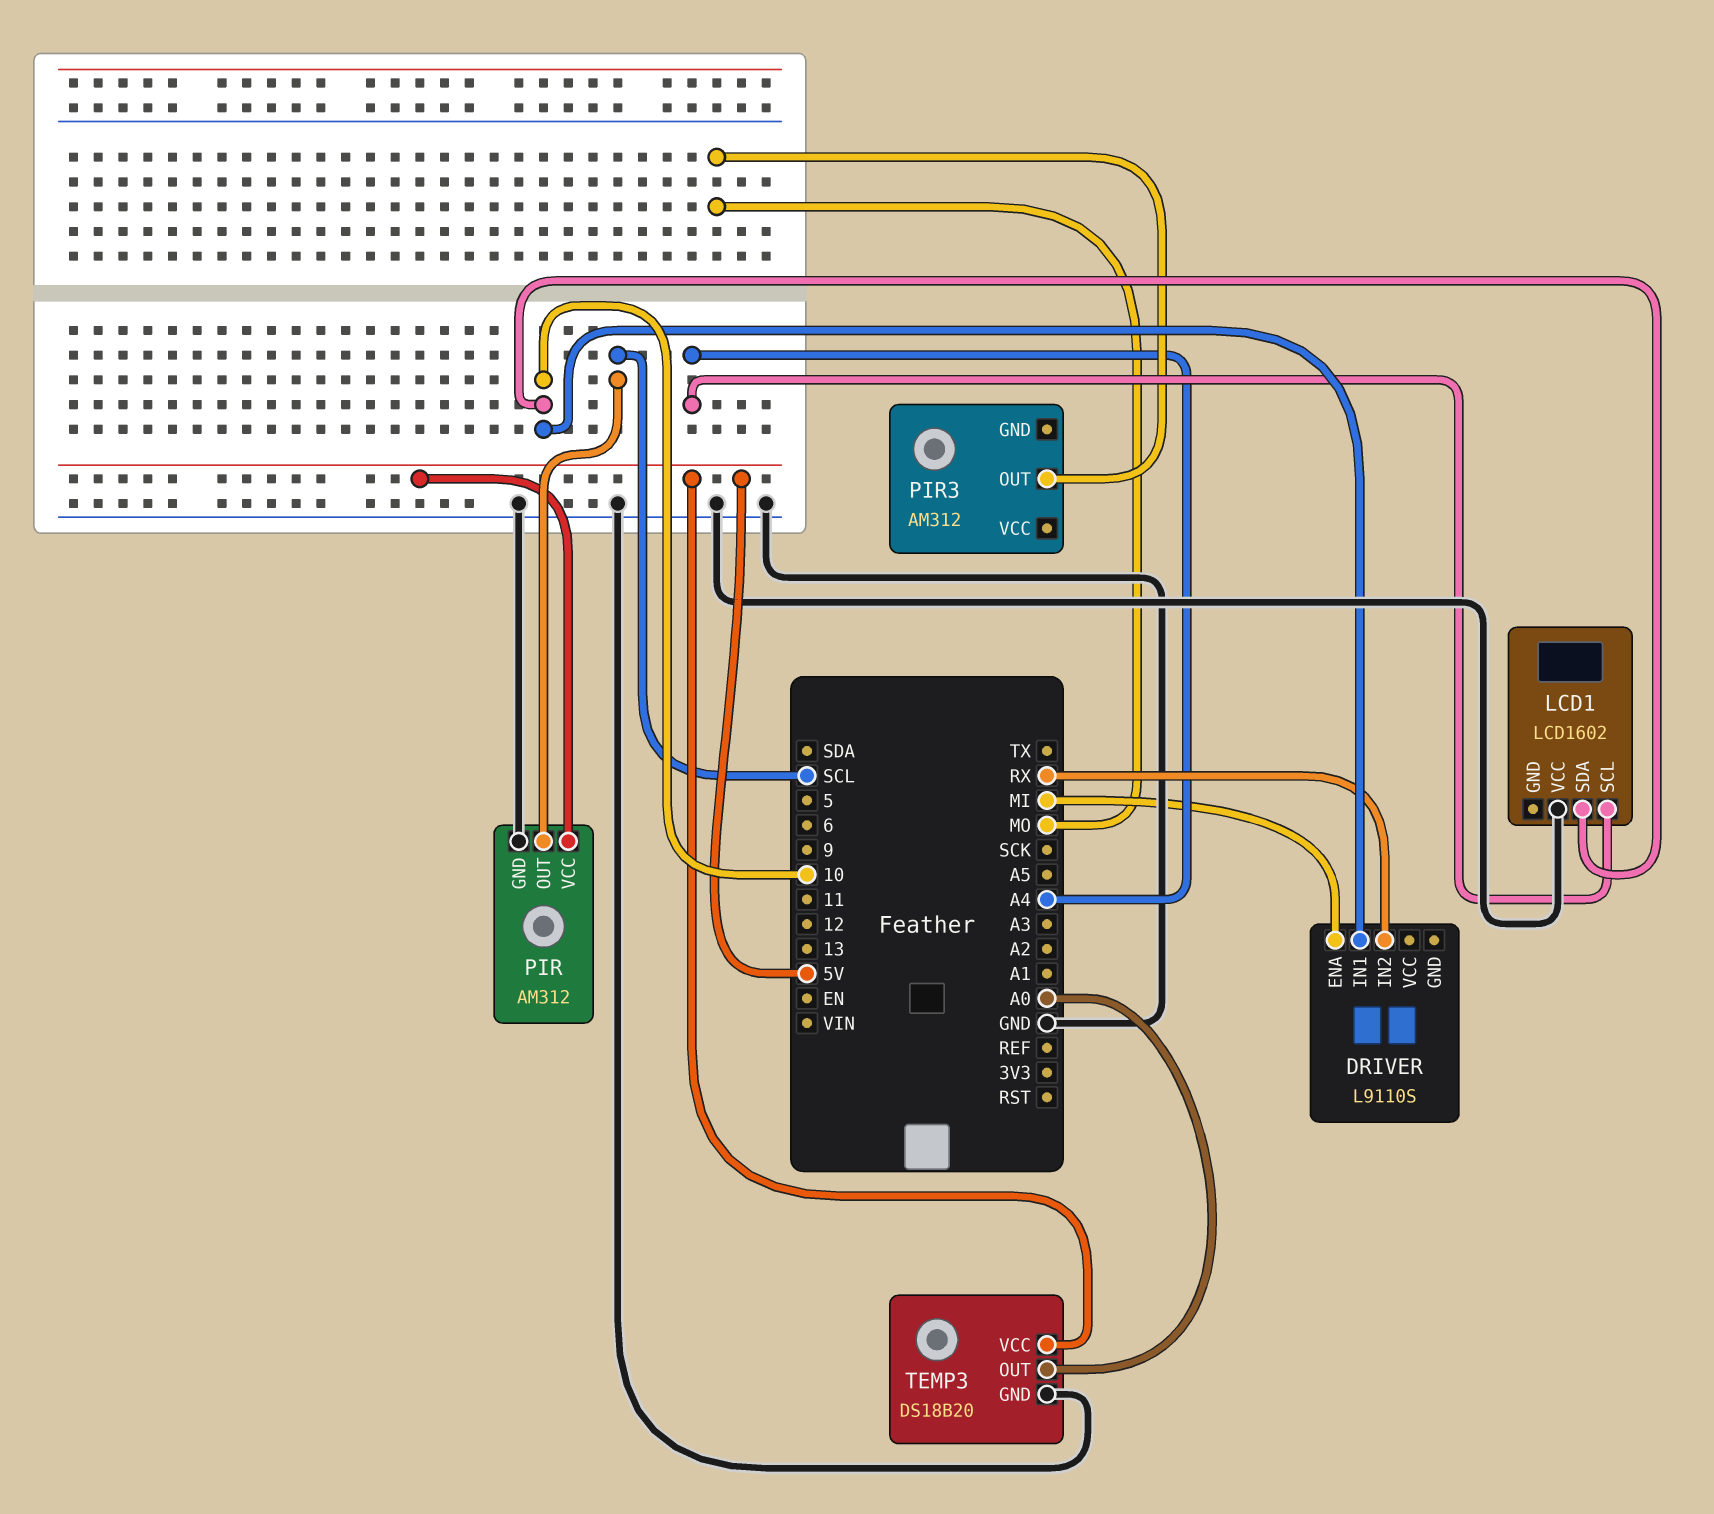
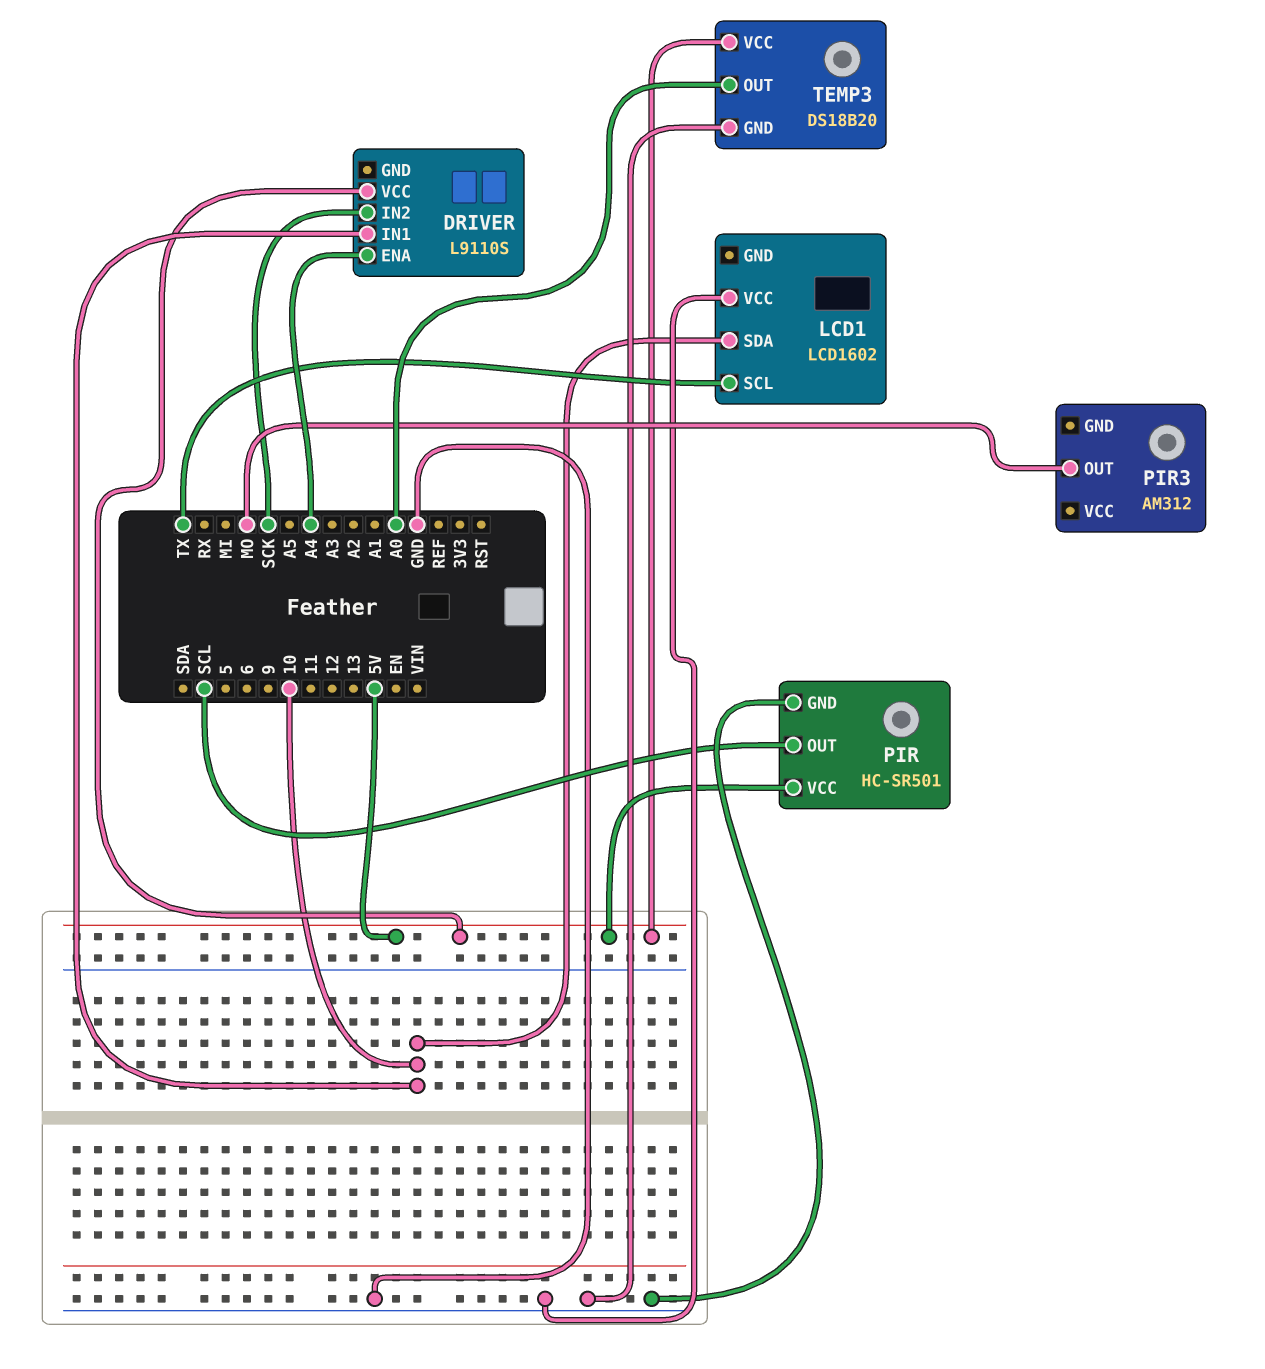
DRIVER pin ENA: MI -> A4
DRIVER pin IN2: RX -> SCK
DRIVER pin VCC: none -> 5V
LCD1 pin SCL: A4 -> TX
PIR: AM312 -> HC-SR501

